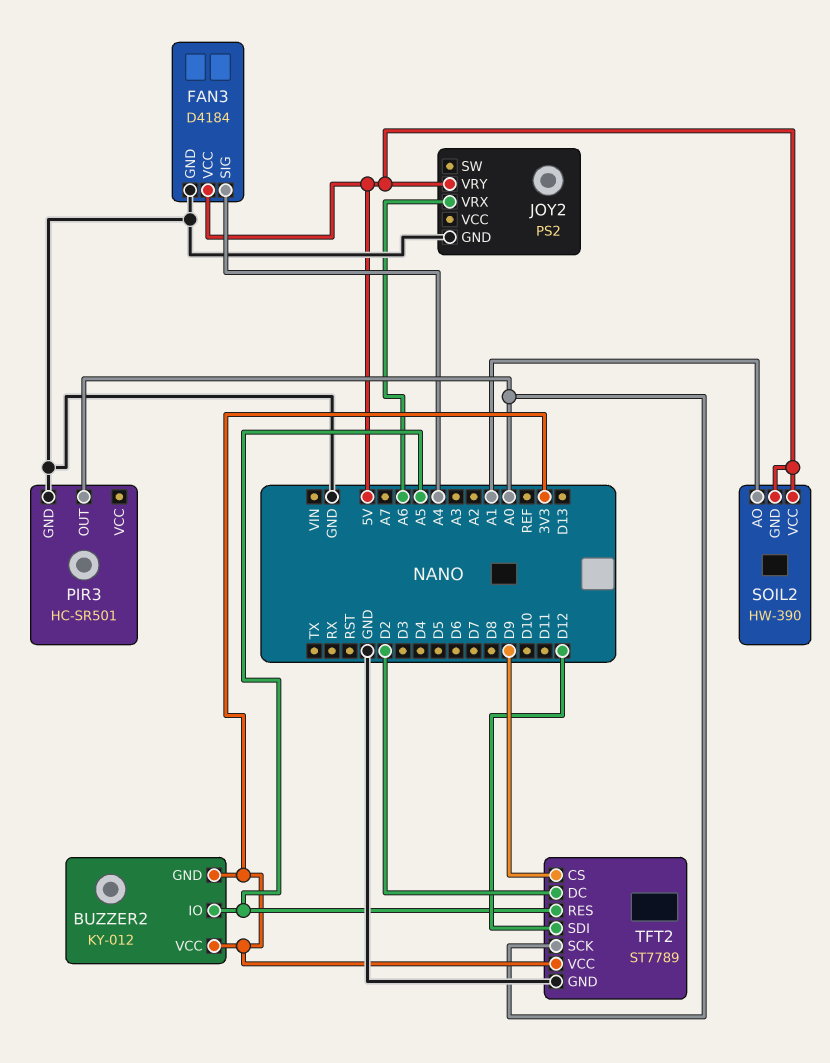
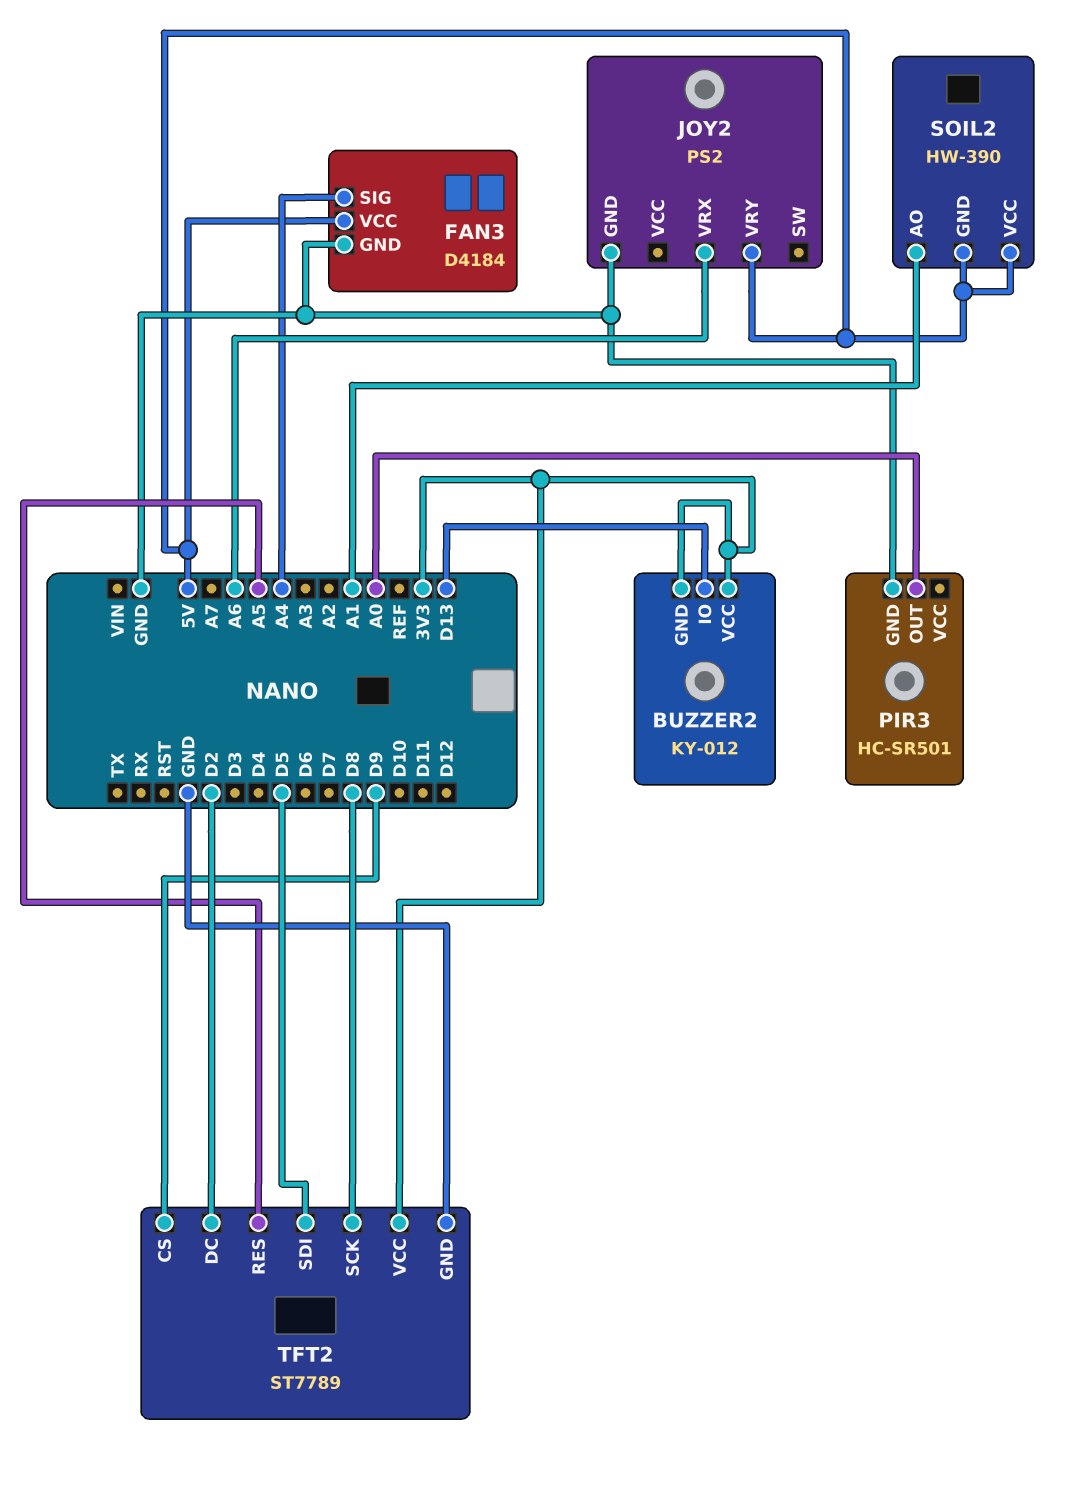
BUZZER2 pin IO: A5 -> D13
TFT2 pin SCK: A0 -> D8
TFT2 pin SDI: D12 -> D5

